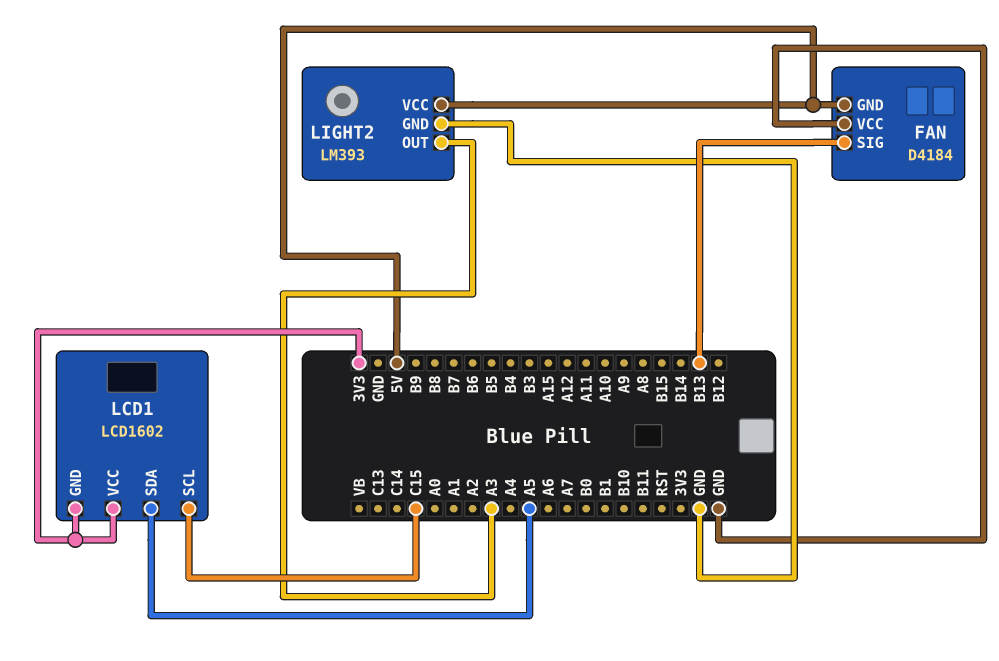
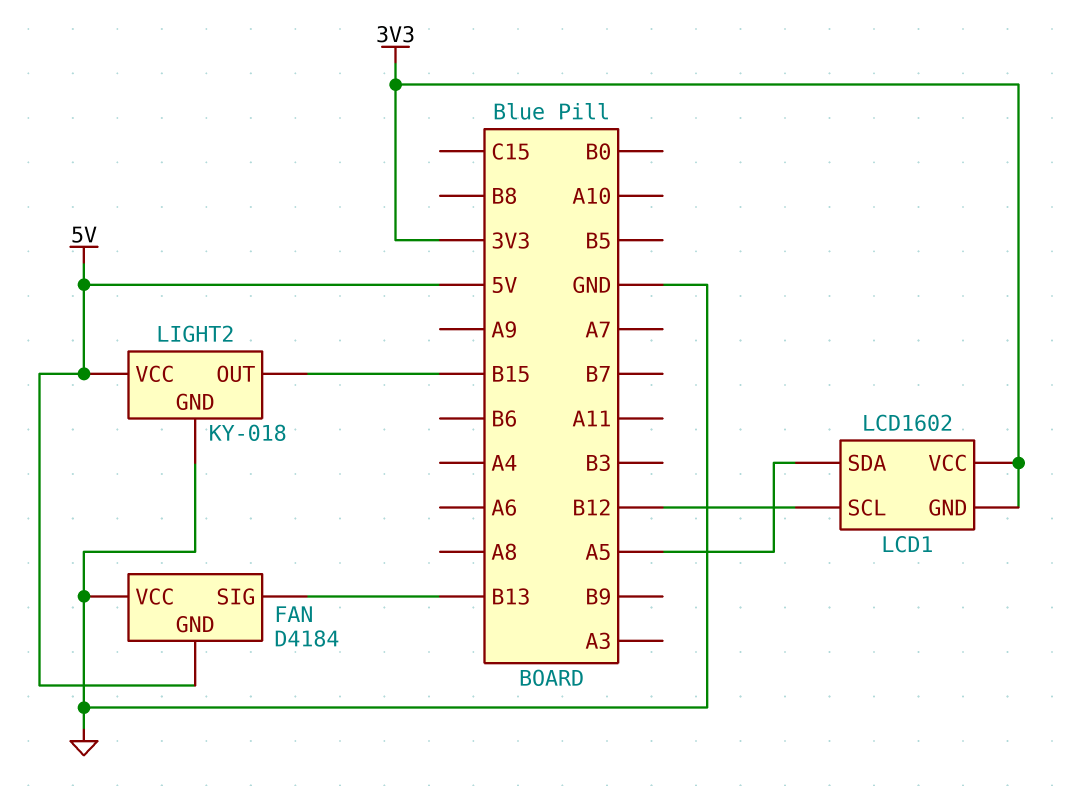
LCD1 pin SCL: C15 -> B12
LIGHT2: LM393 -> KY-018
LIGHT2 pin OUT: A3 -> B15

